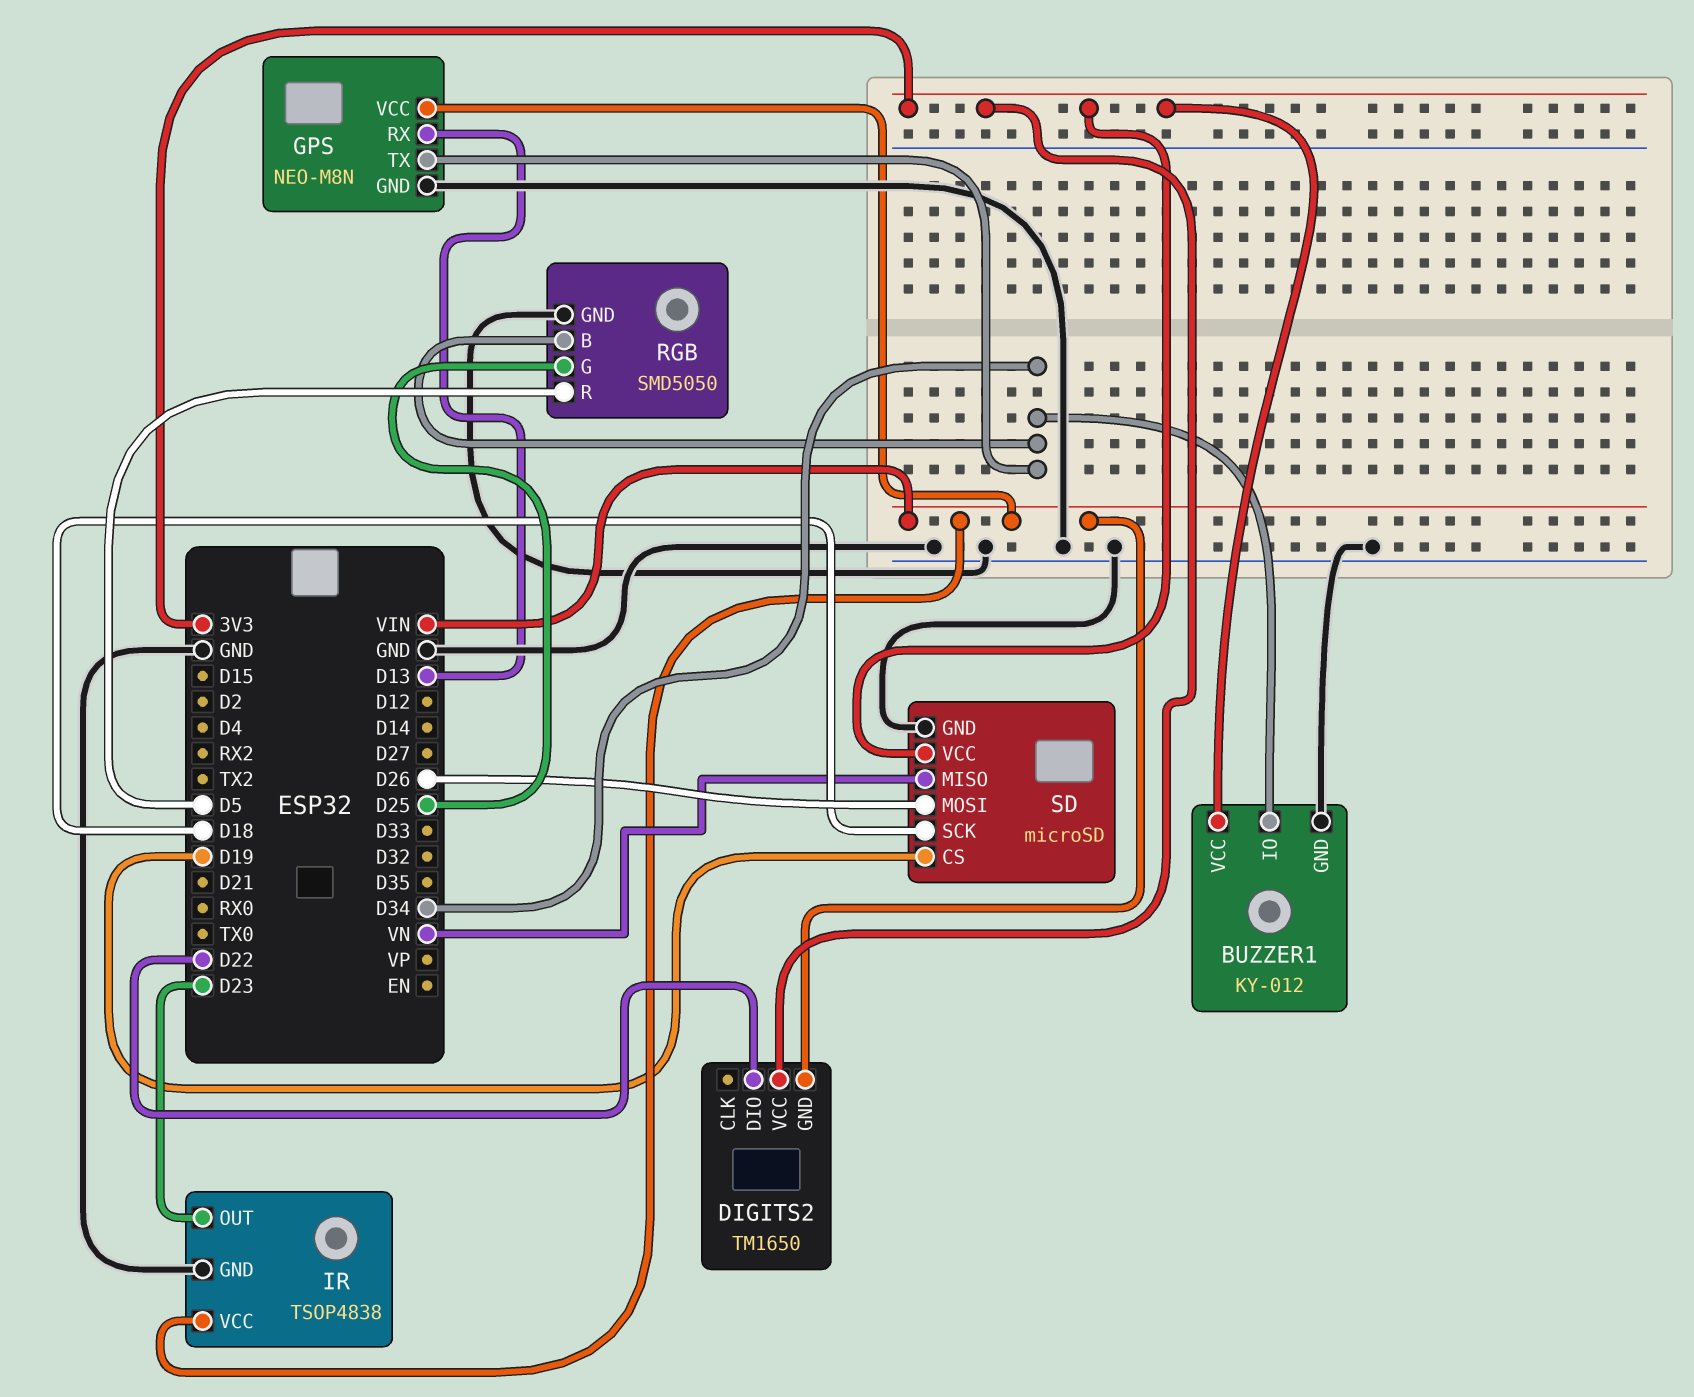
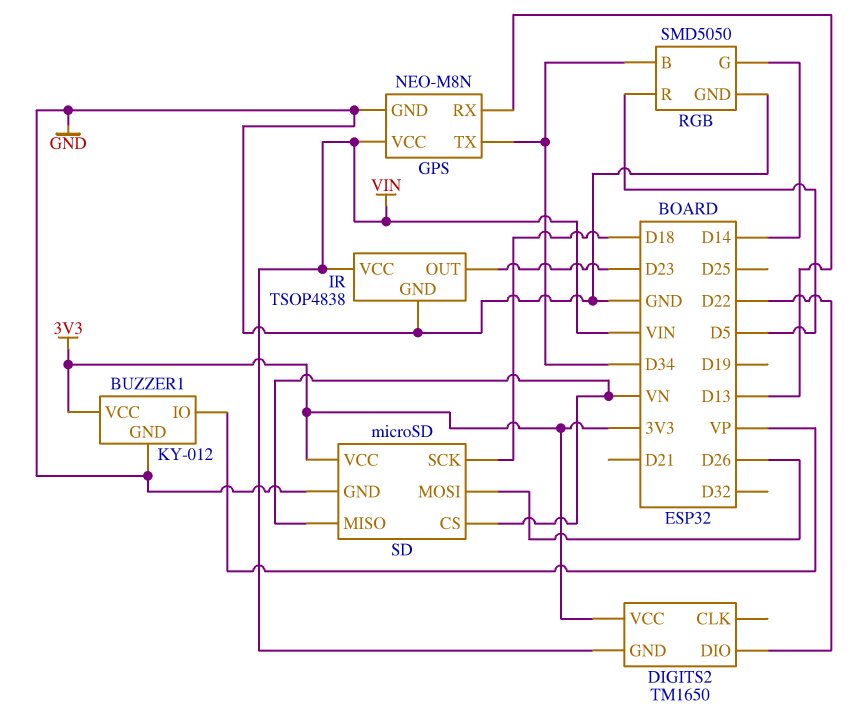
BUZZER1 pin IO: D34 -> VP
RGB pin G: D25 -> D14
SD pin CS: D19 -> VN

